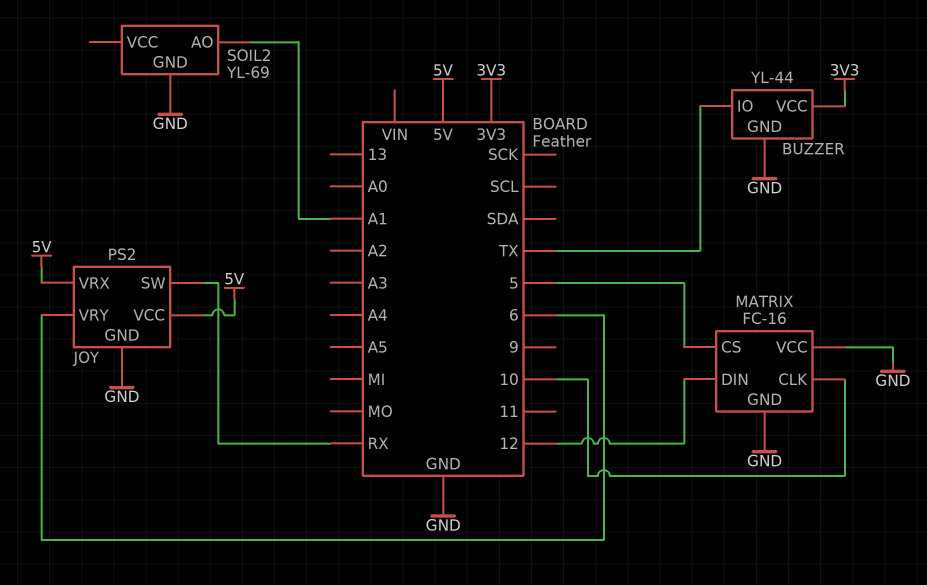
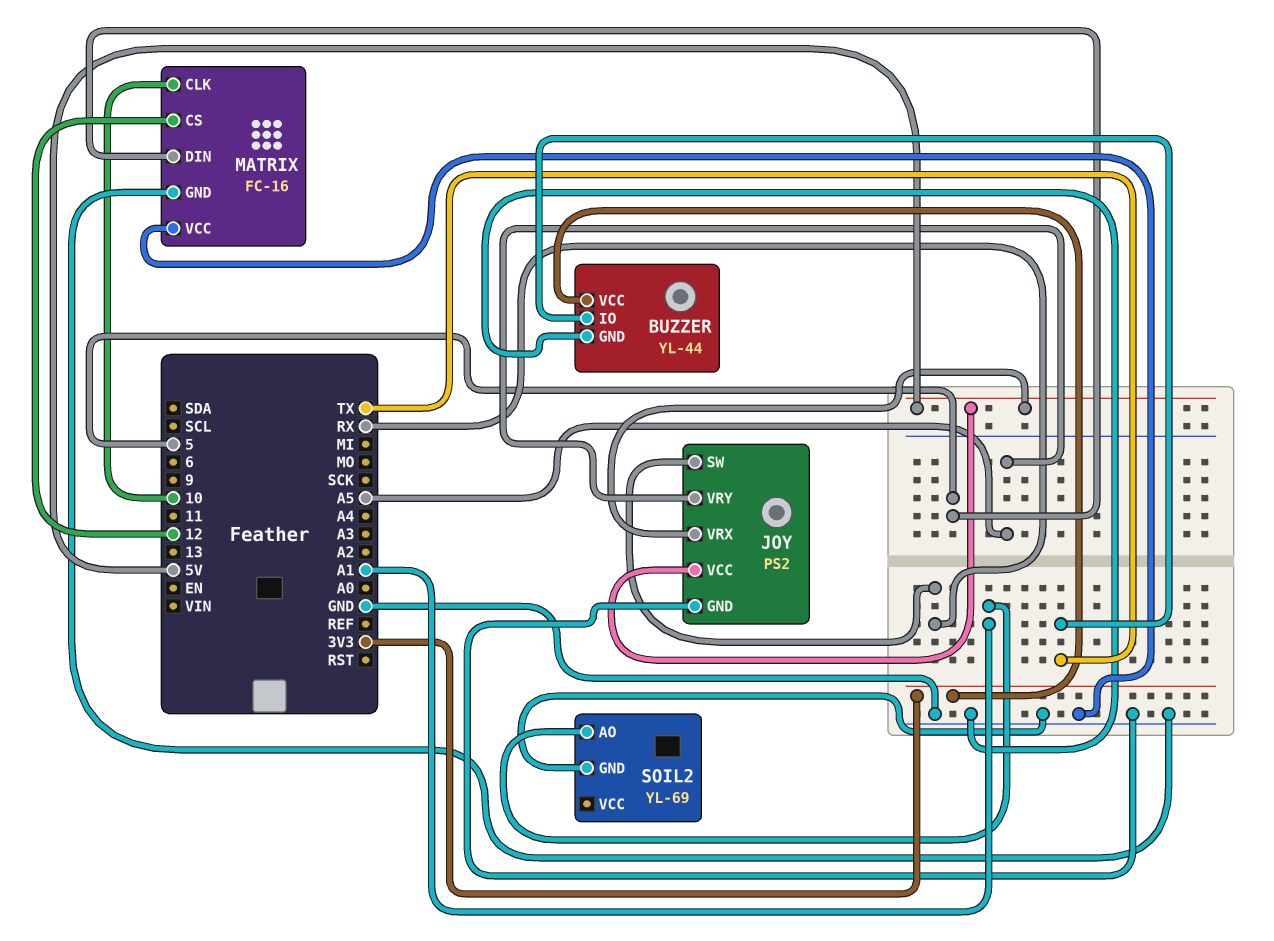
JOY pin VRY: 6 -> A5
MATRIX pin CS: 5 -> 12
MATRIX pin DIN: 12 -> 5

